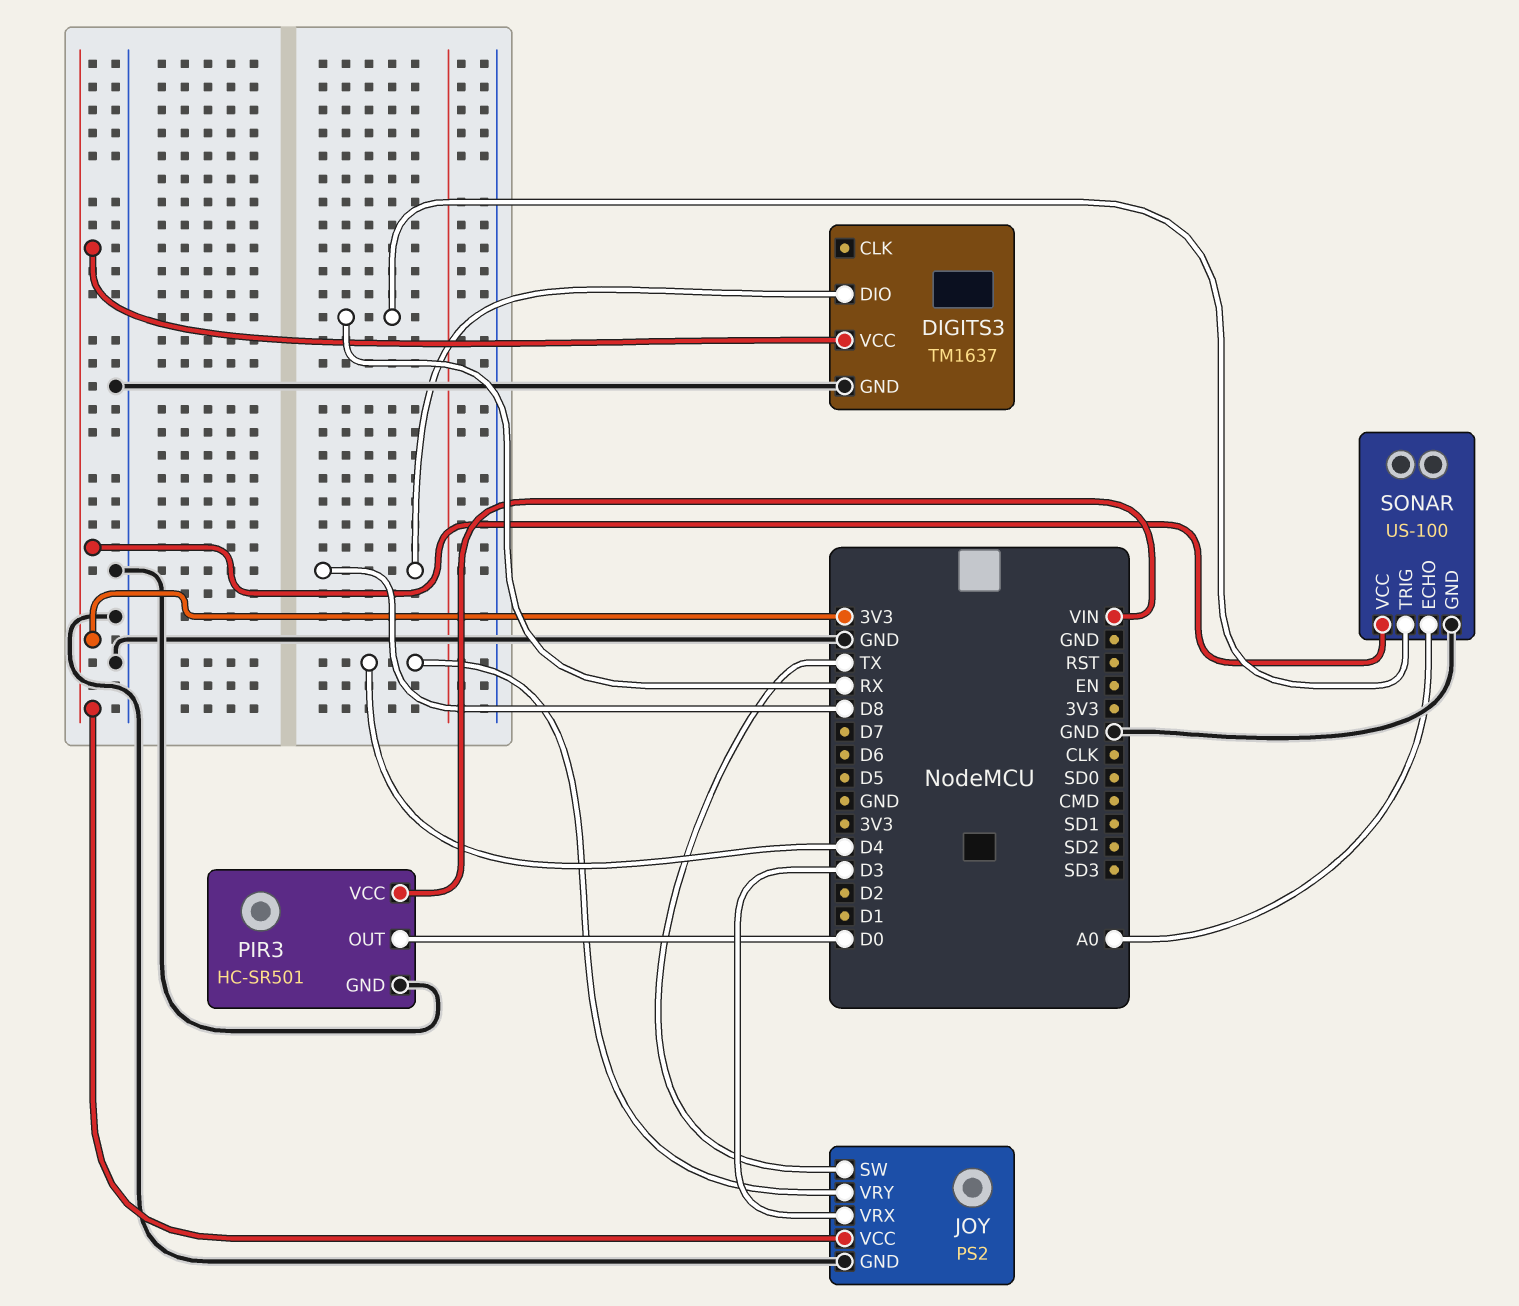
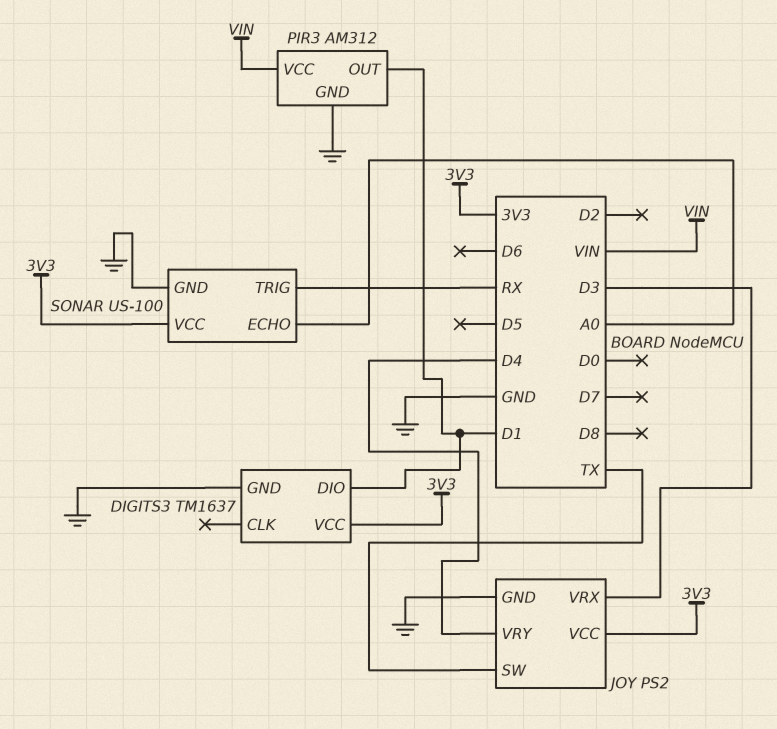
DIGITS3 pin DIO: D8 -> D1
PIR3: HC-SR501 -> AM312
PIR3 pin OUT: D0 -> D1

